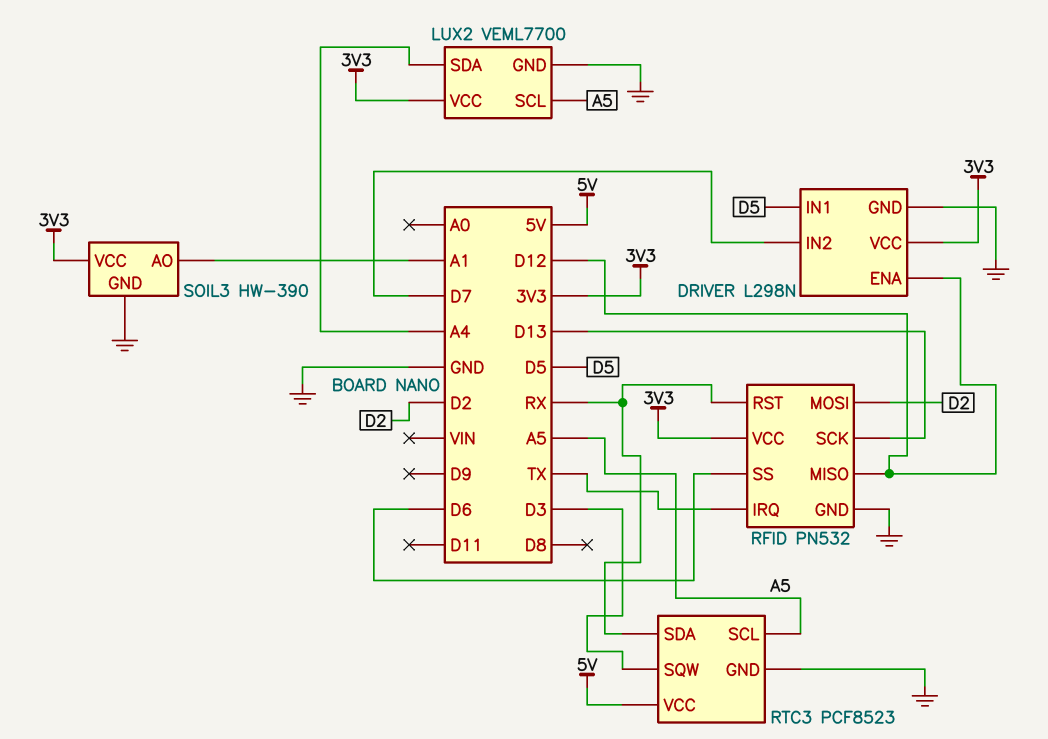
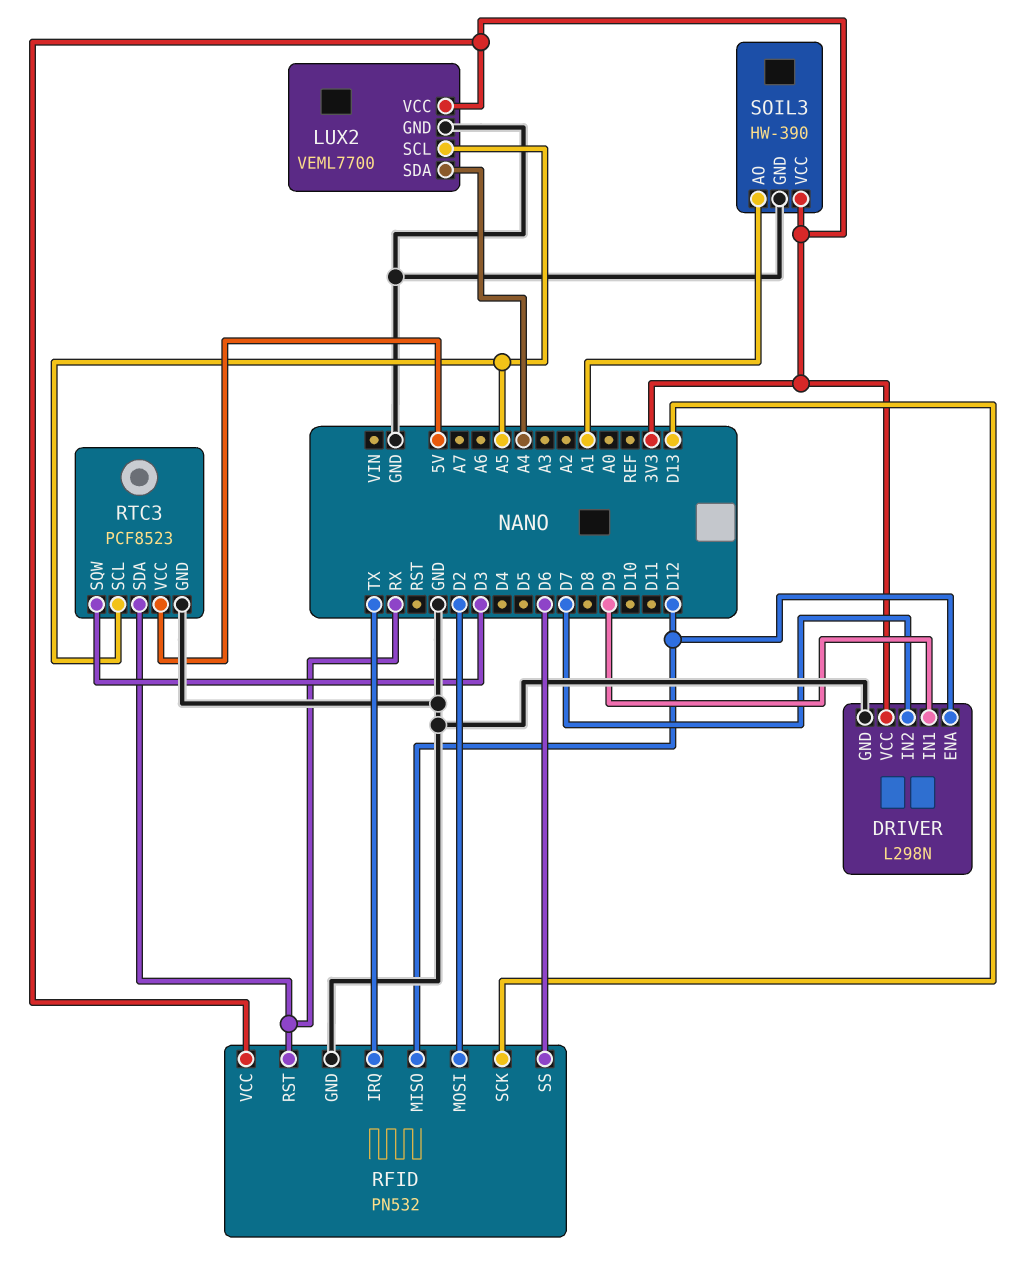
DRIVER pin IN1: D5 -> D9

